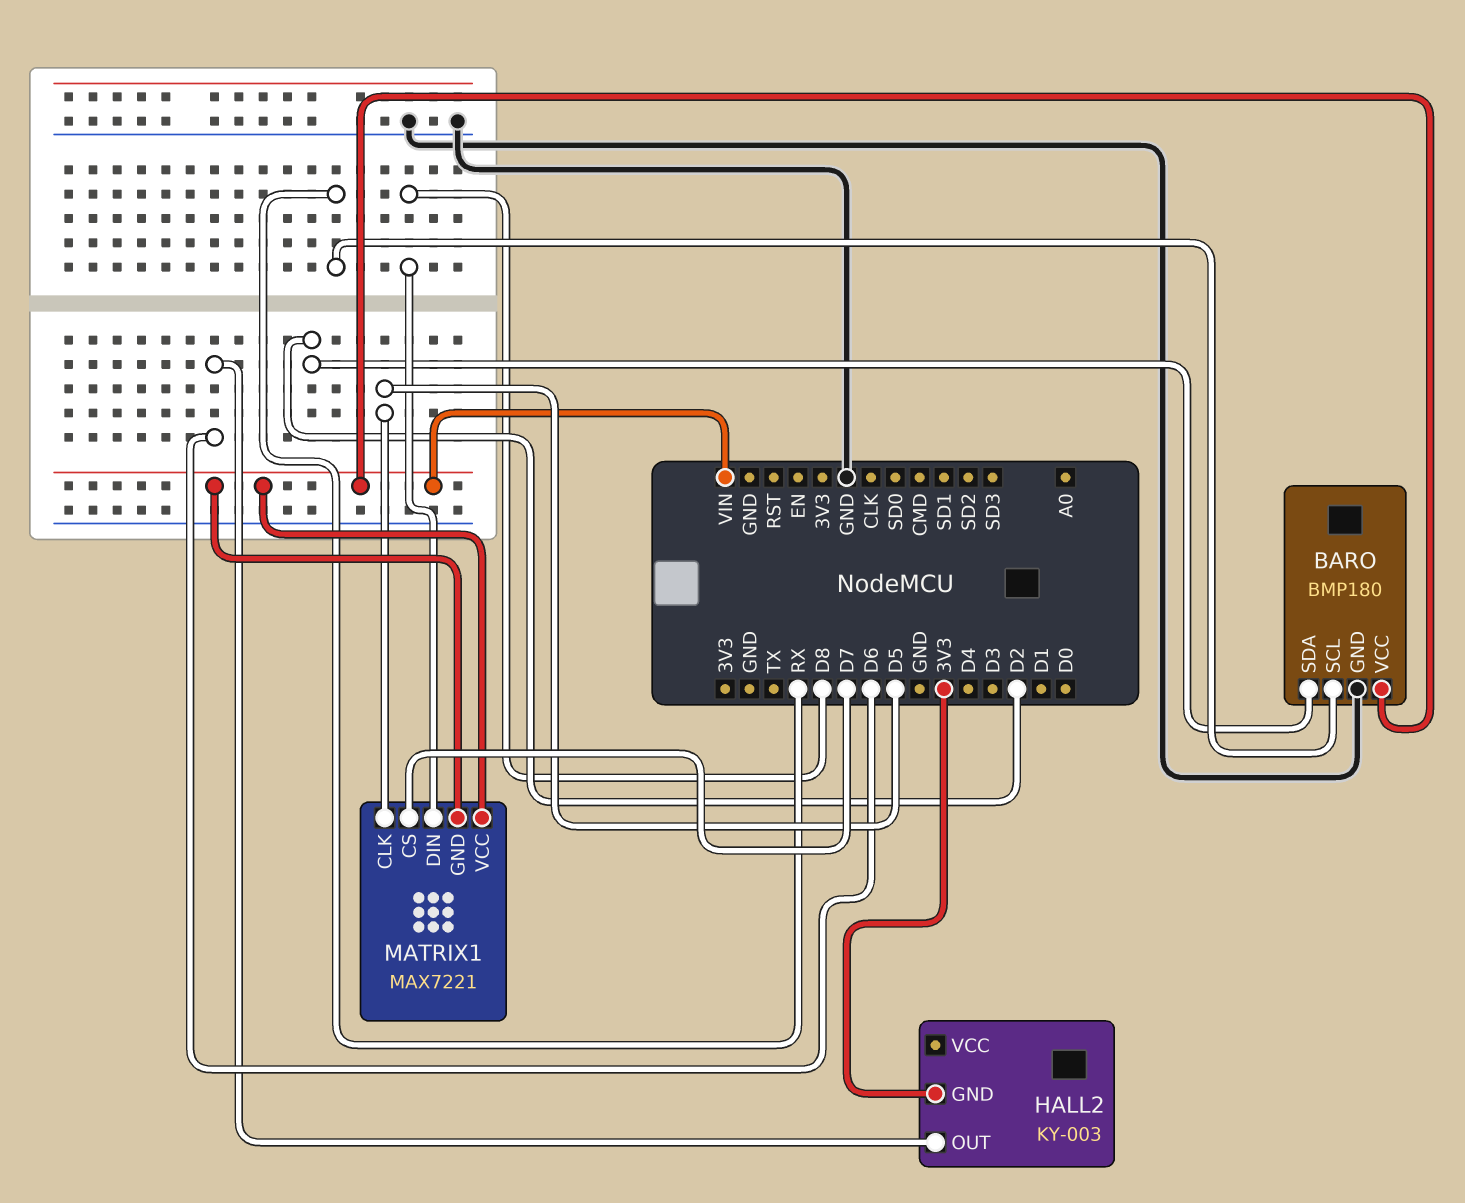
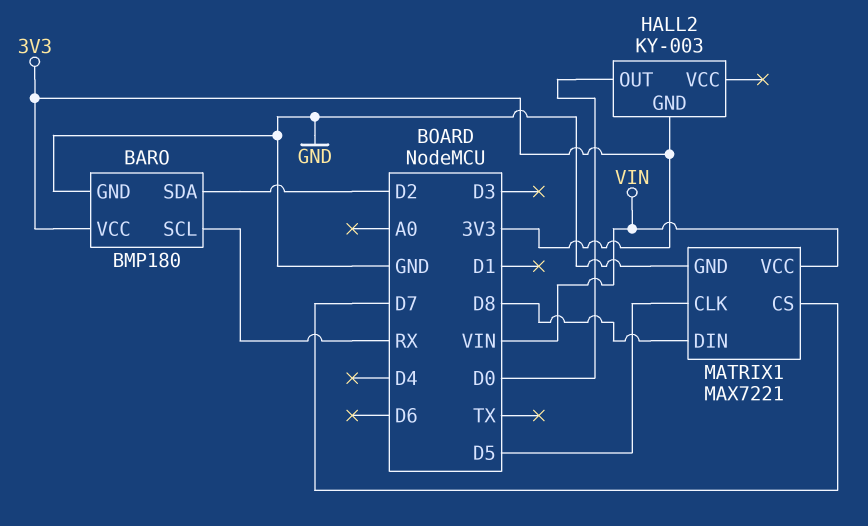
BARO pin VCC: VIN -> 3V3
HALL2 pin OUT: D6 -> D0
MATRIX1 pin GND: VIN -> GND

